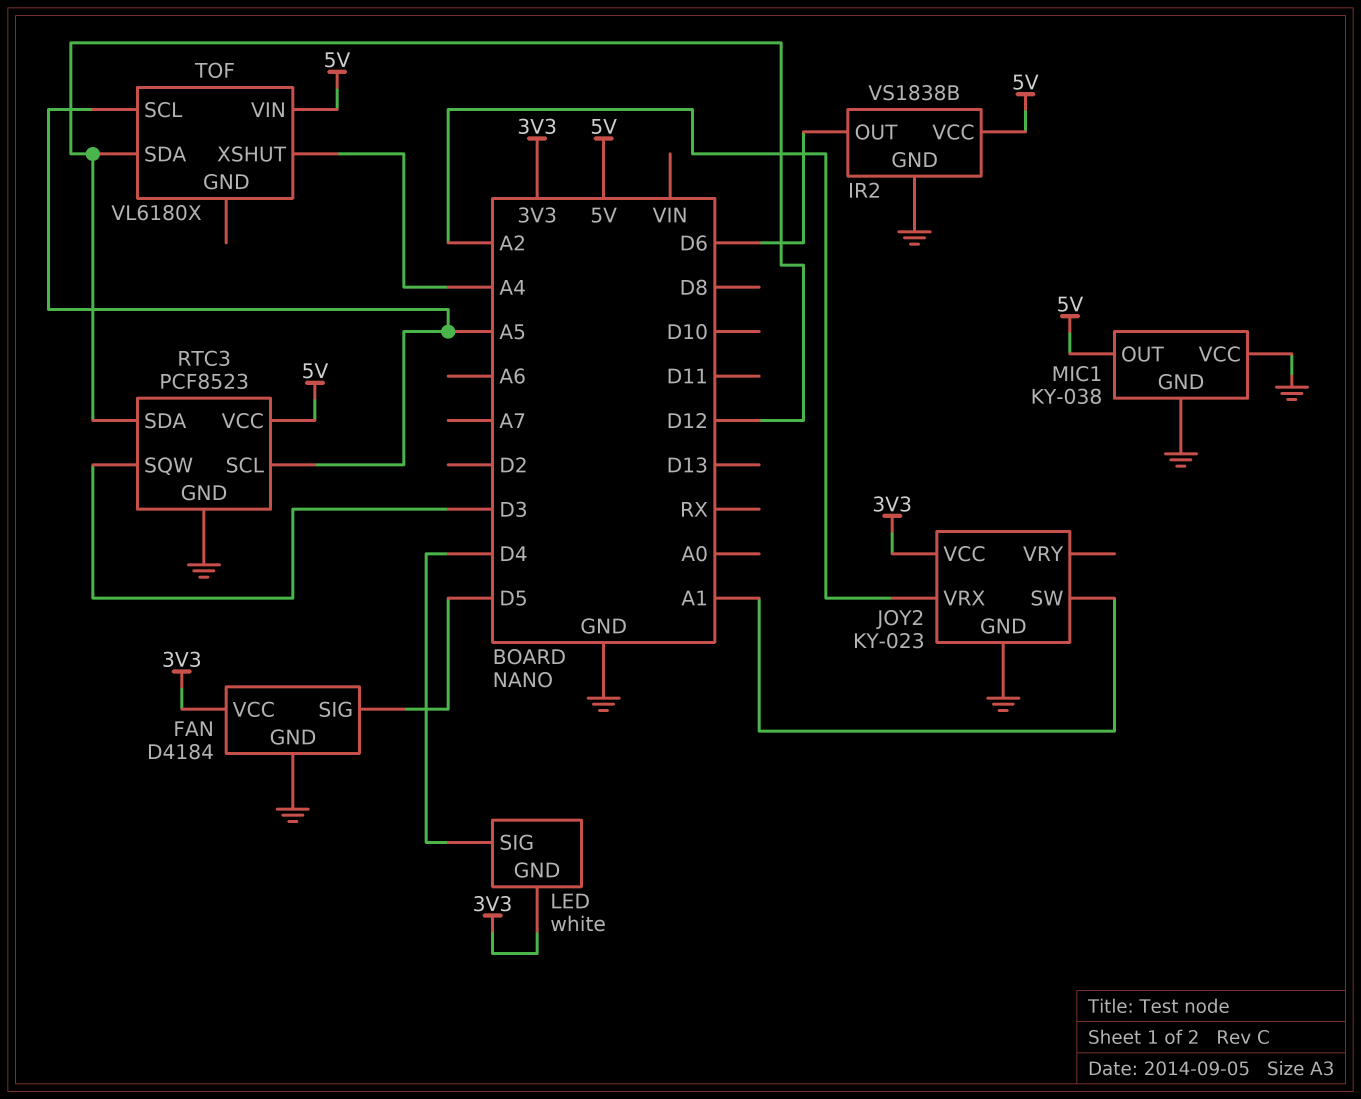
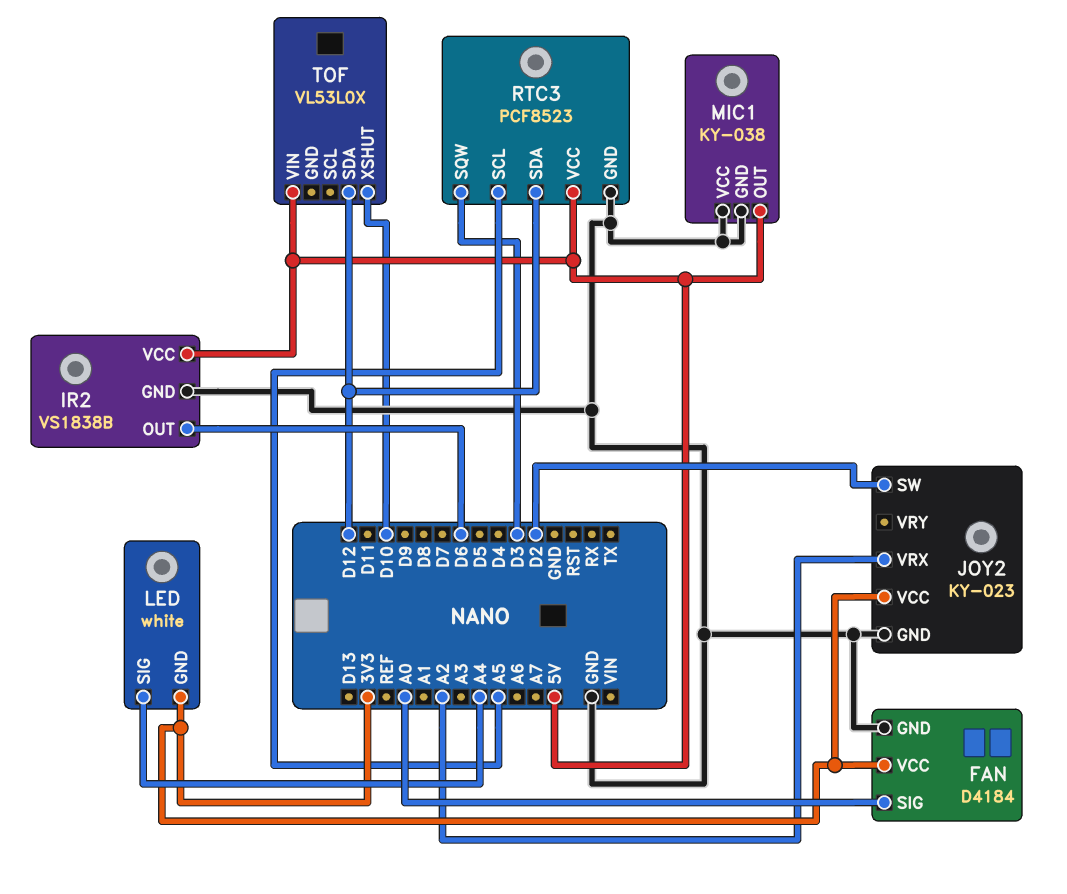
FAN pin SIG: D5 -> A0
JOY2 pin SW: A1 -> D2
LED pin SIG: D4 -> A4
TOF: VL6180X -> VL53L0X
TOF pin SCL: A5 -> none
TOF pin XSHUT: A4 -> D10

